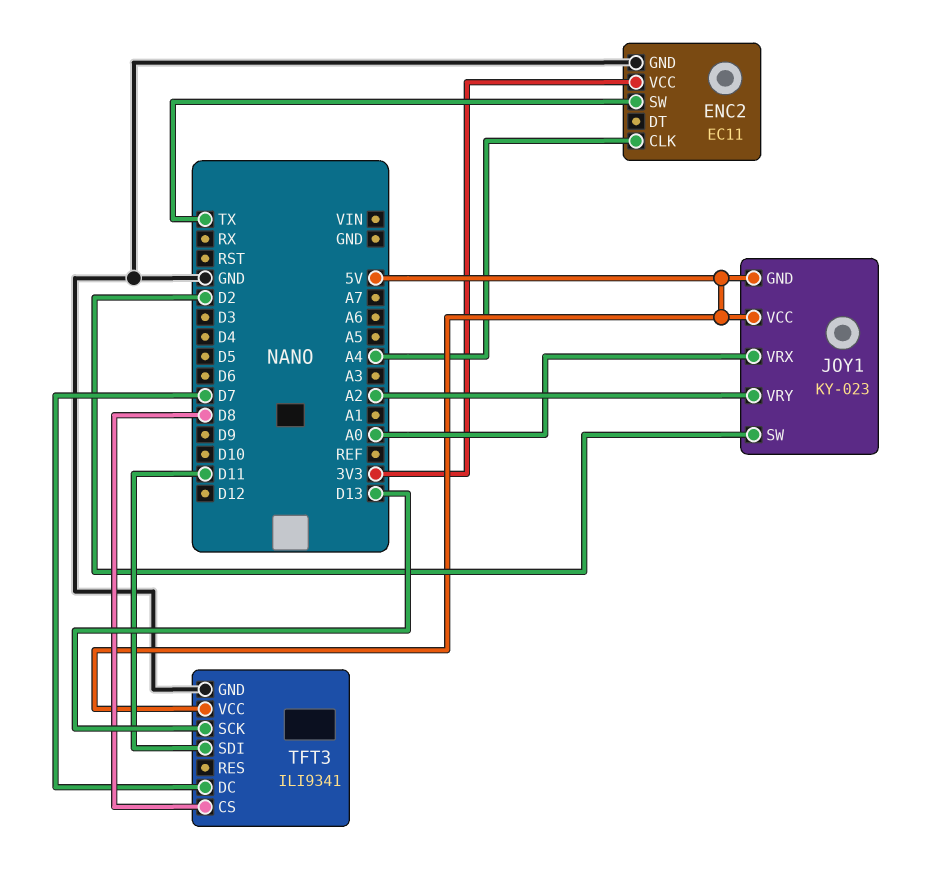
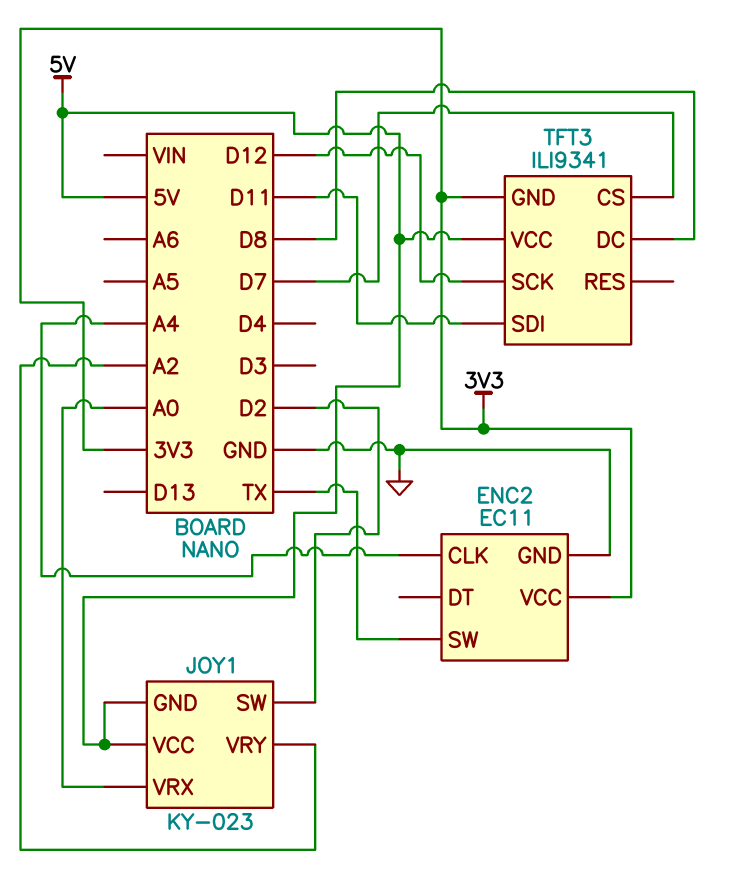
TFT3 pin CS: D8 -> D7
TFT3 pin DC: D7 -> D8
TFT3 pin GND: GND -> 3V3
TFT3 pin SCK: D13 -> D12

